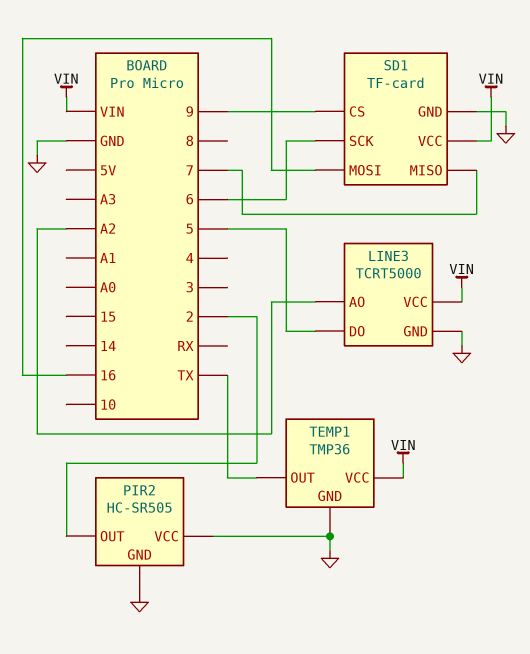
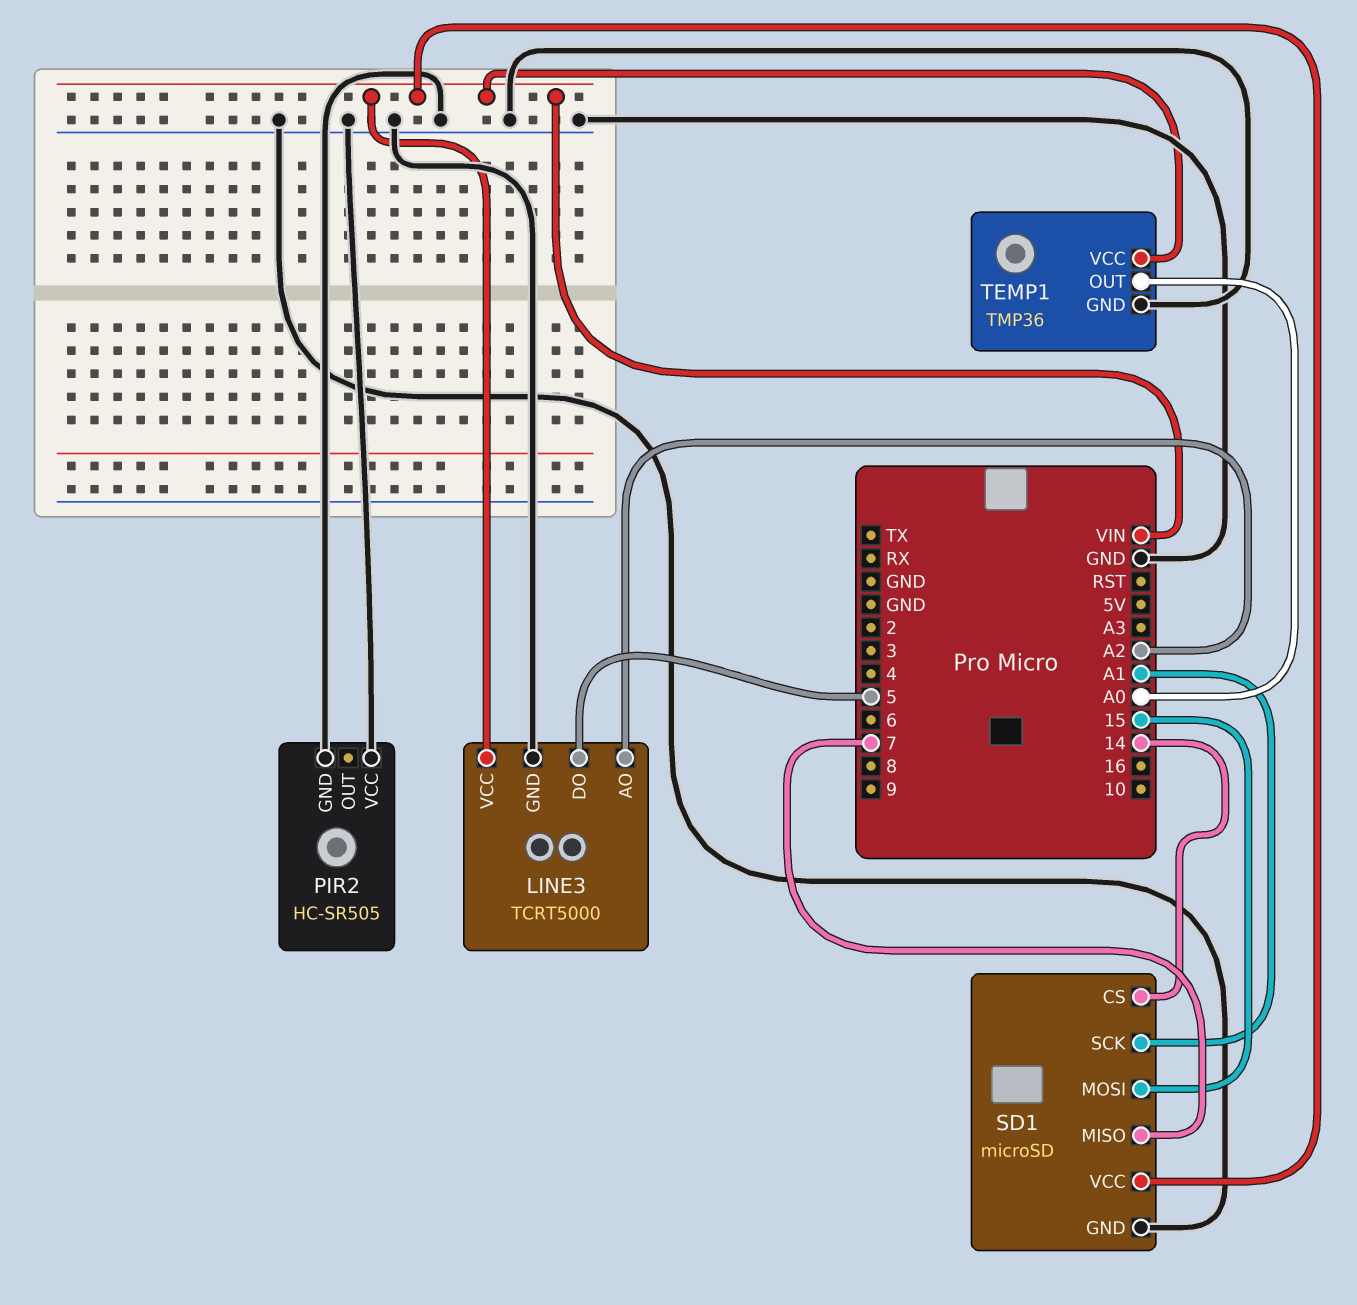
PIR2 pin OUT: 2 -> none
SD1: TF-card -> microSD
SD1 pin CS: 9 -> 14
SD1 pin MOSI: 16 -> 15
SD1 pin SCK: 6 -> A1
TEMP1 pin OUT: TX -> A0

